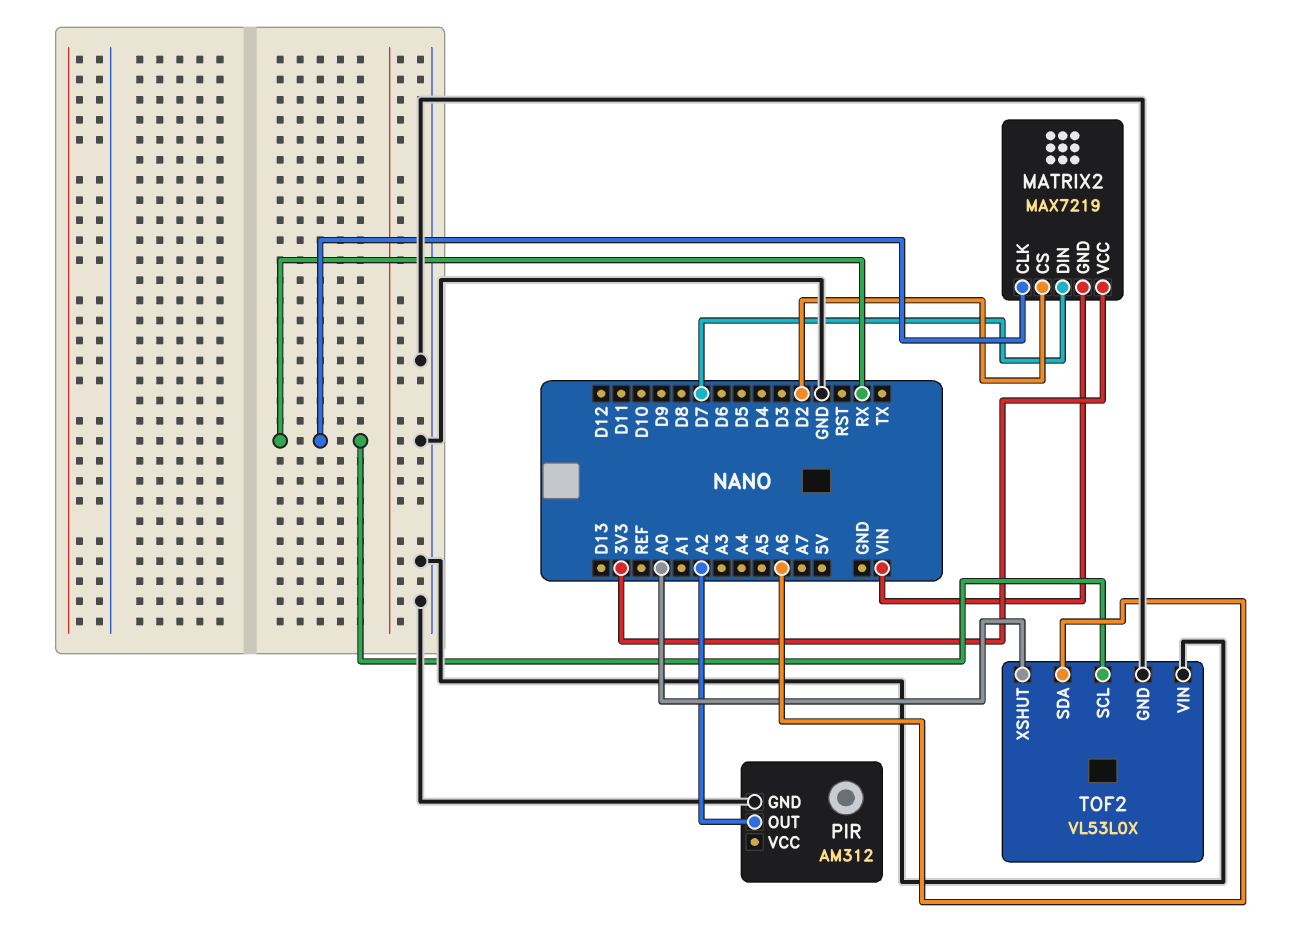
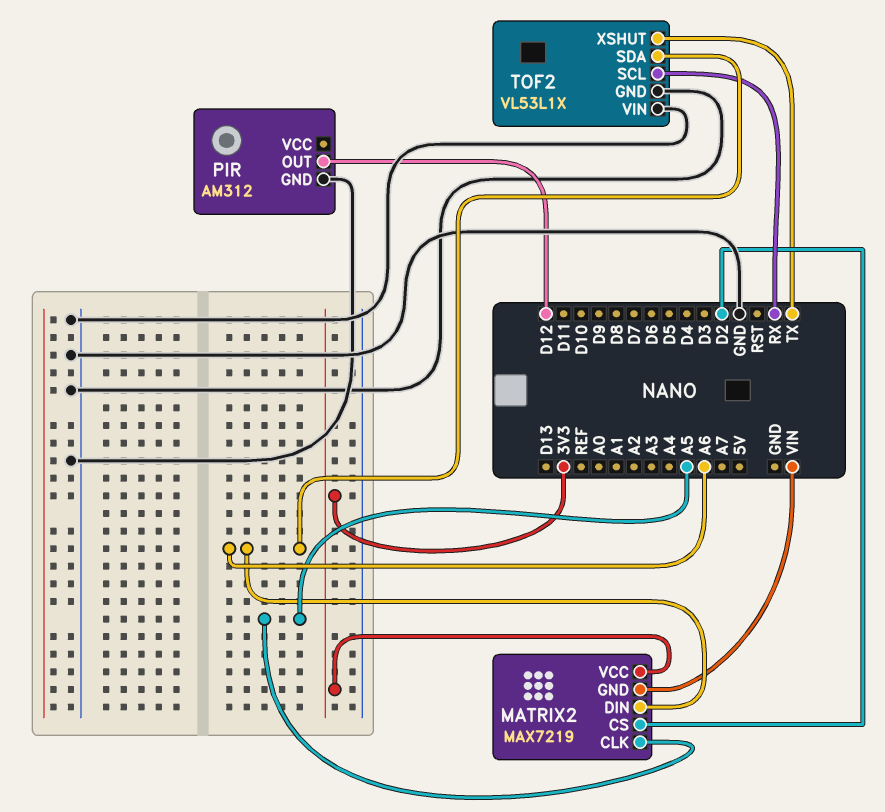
MATRIX2 pin CLK: RX -> A5
MATRIX2 pin DIN: D7 -> A6
PIR pin OUT: A2 -> D12
TOF2: VL53L0X -> VL53L1X
TOF2 pin XSHUT: A0 -> TX

